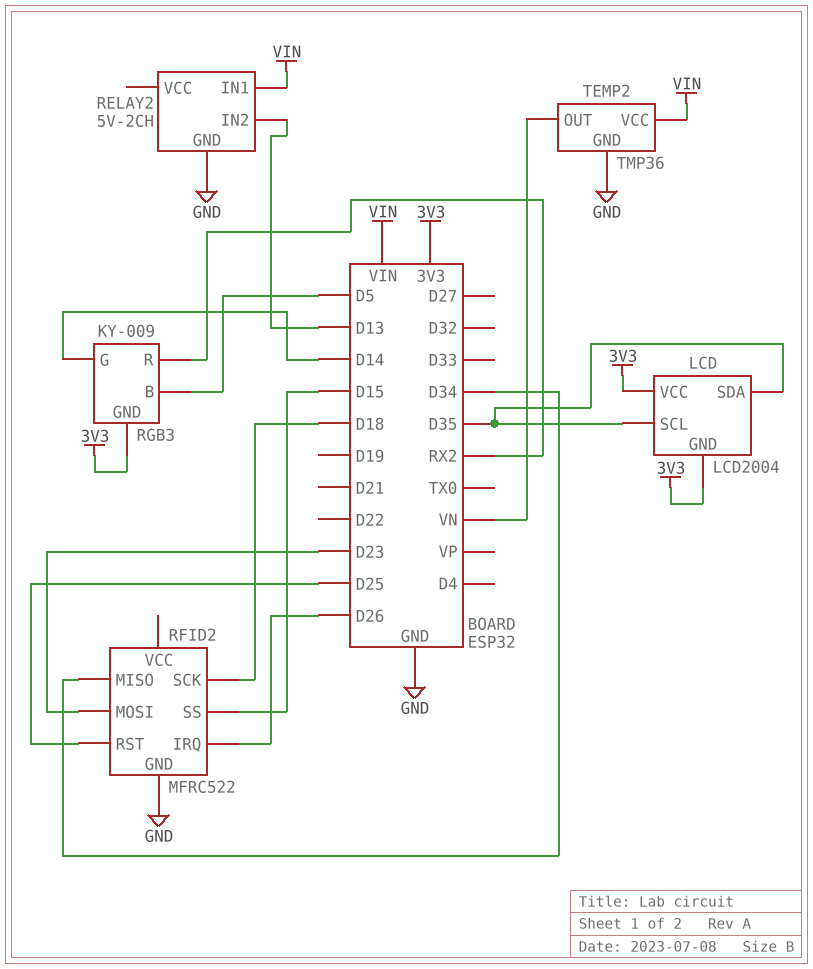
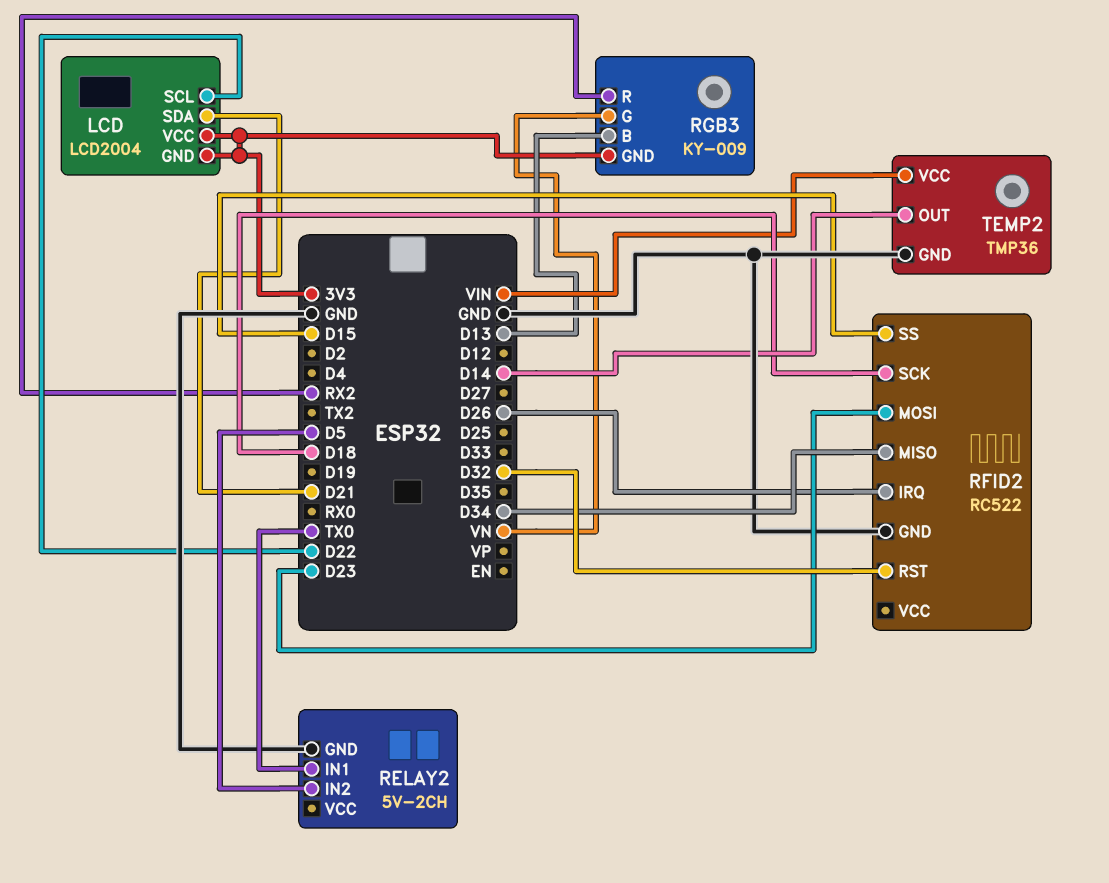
LCD pin SCL: D35 -> D22
LCD pin SDA: D35 -> D21
RELAY2 pin IN1: VIN -> TX0
RELAY2 pin IN2: D13 -> D5
RFID2: MFRC522 -> RC522
RFID2 pin RST: D25 -> D32
RGB3 pin B: D5 -> D13
RGB3 pin G: D14 -> VN
TEMP2 pin OUT: VN -> D14

